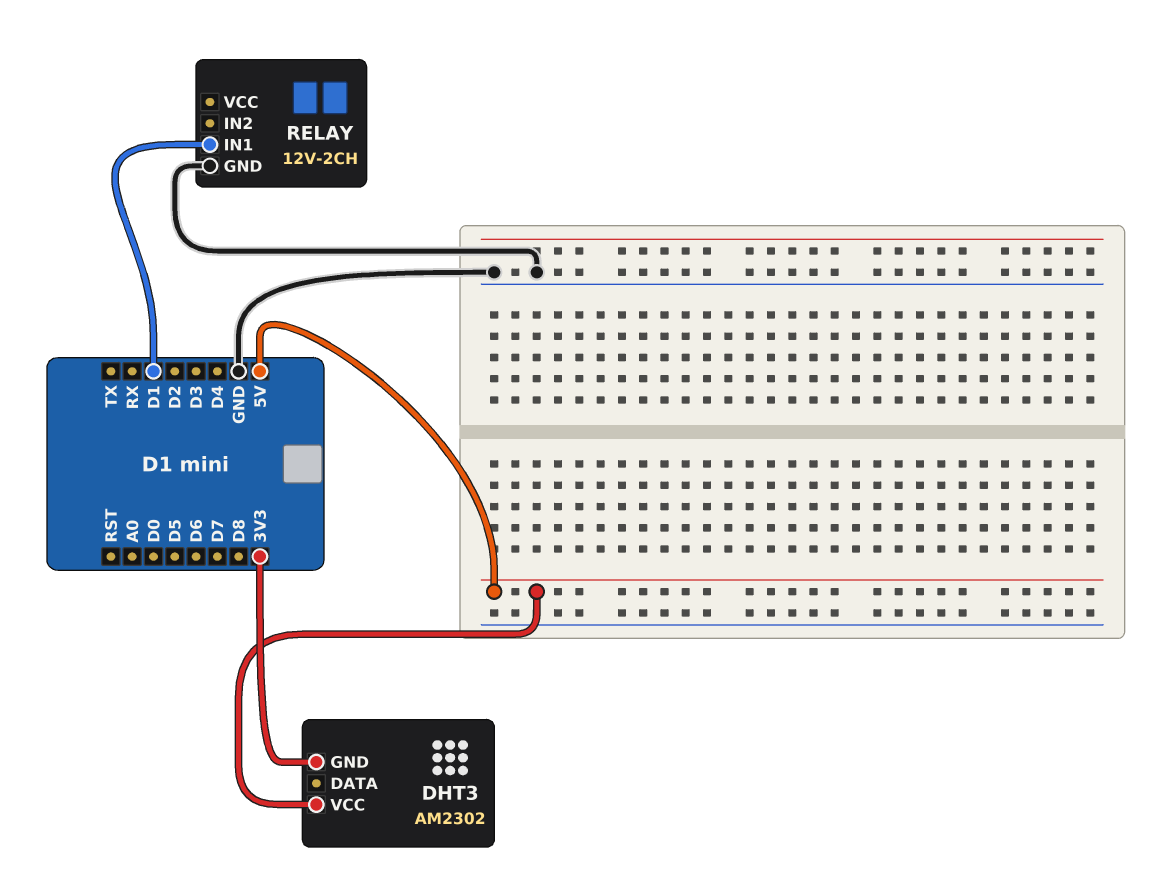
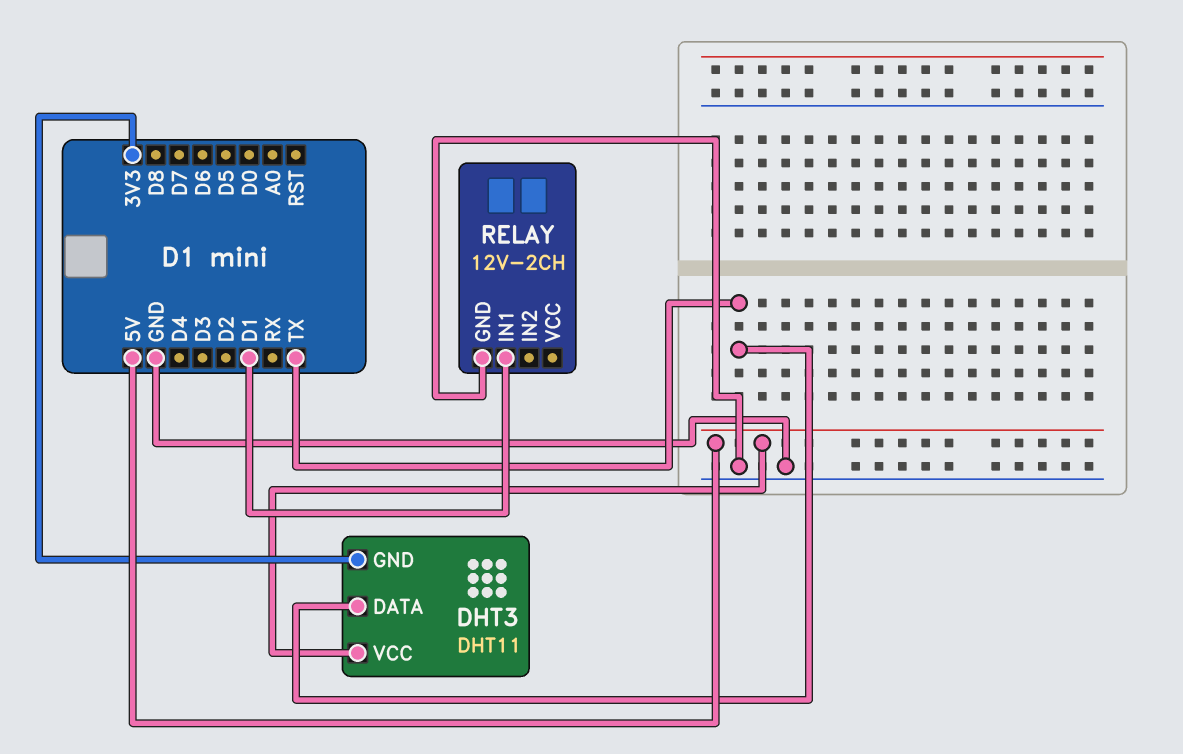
DHT3: AM2302 -> DHT11
DHT3 pin DATA: none -> TX

